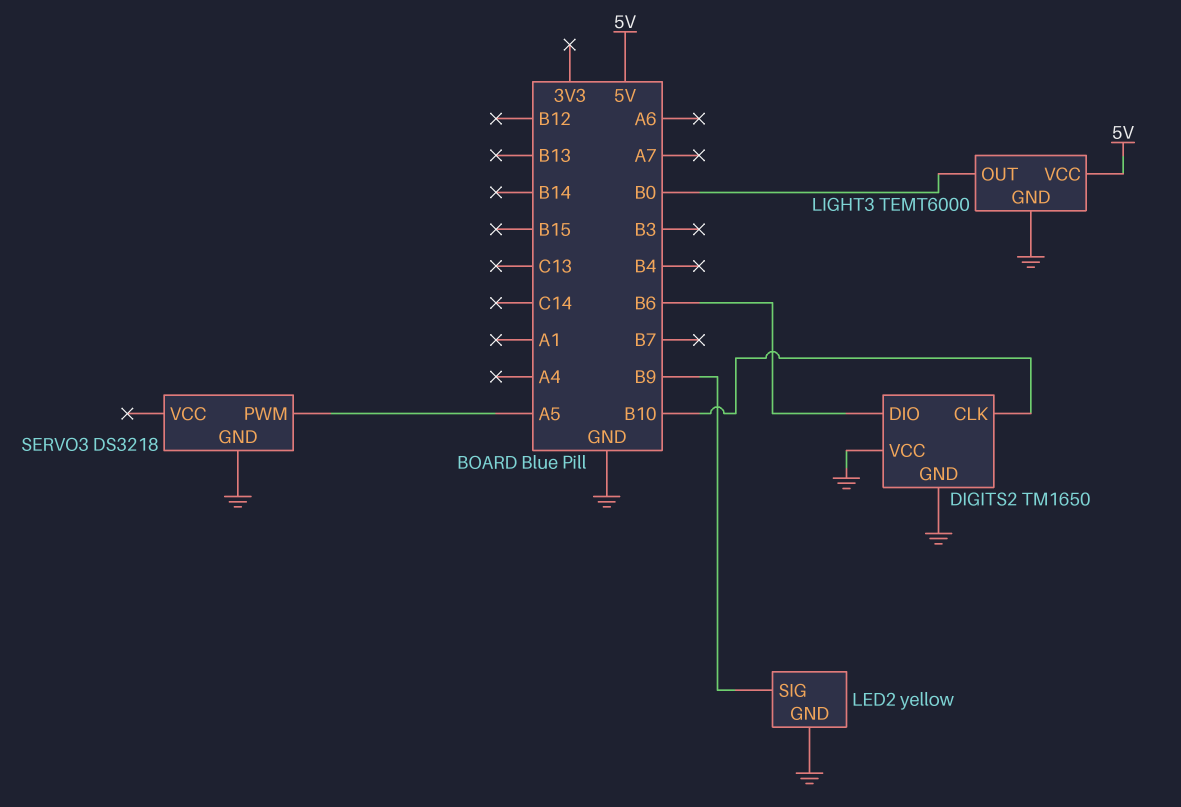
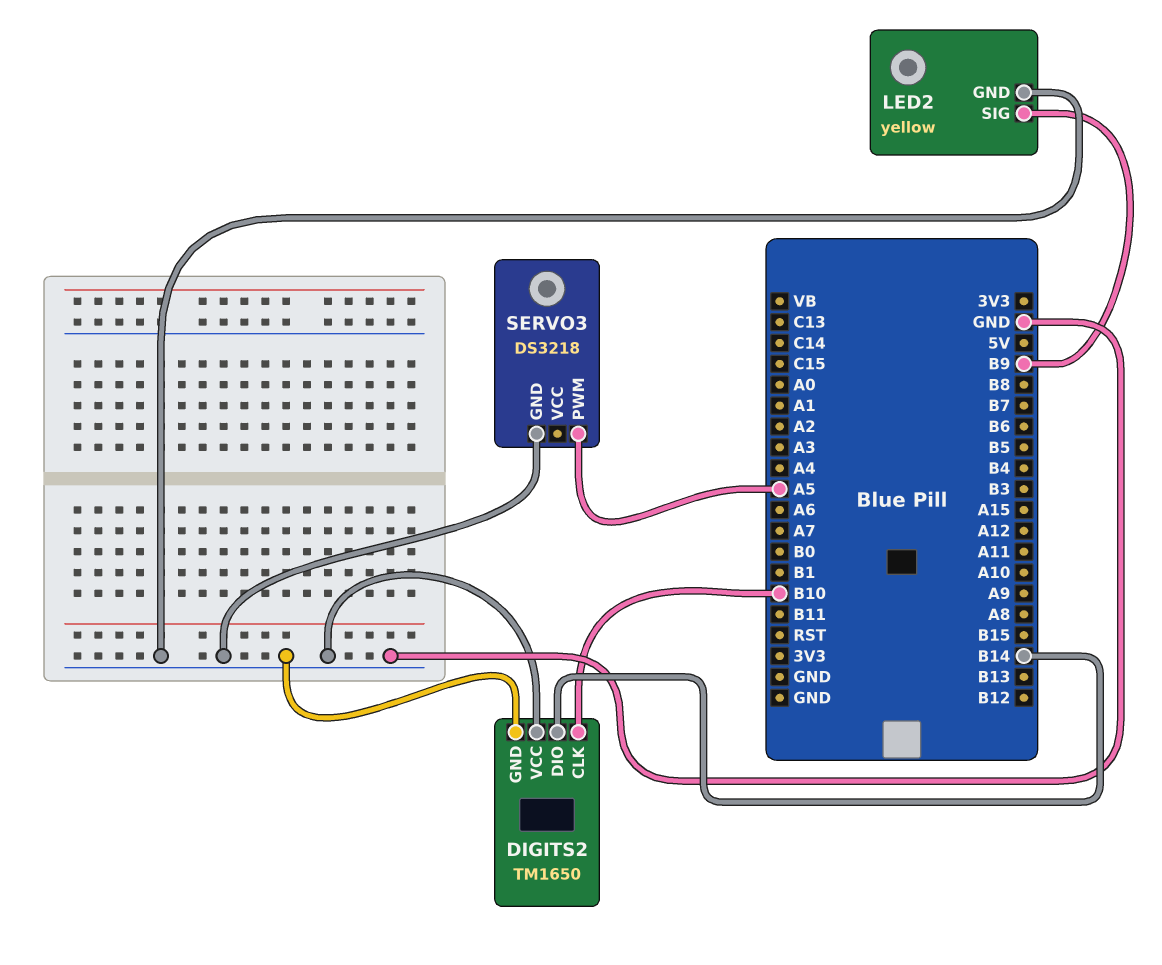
DIGITS2 pin DIO: B6 -> B14
LIGHT3: TEMT6000 -> none
LIGHT3 pin GND: GND -> none
LIGHT3 pin OUT: B0 -> none
LIGHT3 pin VCC: 5V -> none

